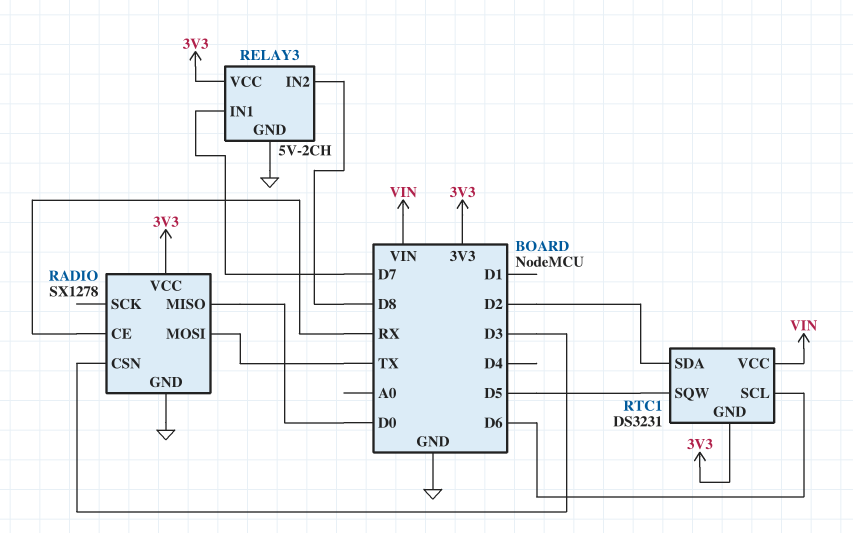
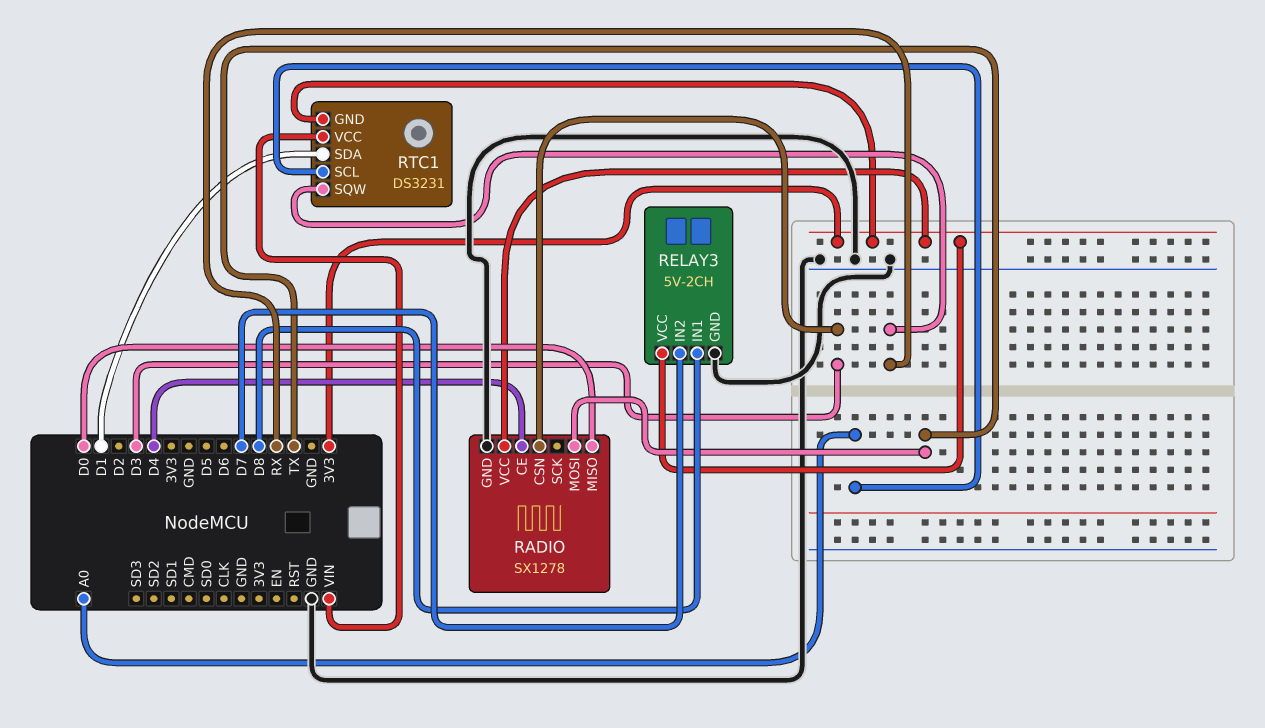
RADIO pin CE: RX -> D4
RELAY3 pin IN1: D7 -> D8
RELAY3 pin IN2: D8 -> D7
RTC1 pin SCL: D6 -> A0
RTC1 pin SDA: D2 -> D1
RTC1 pin SQW: D5 -> RX

